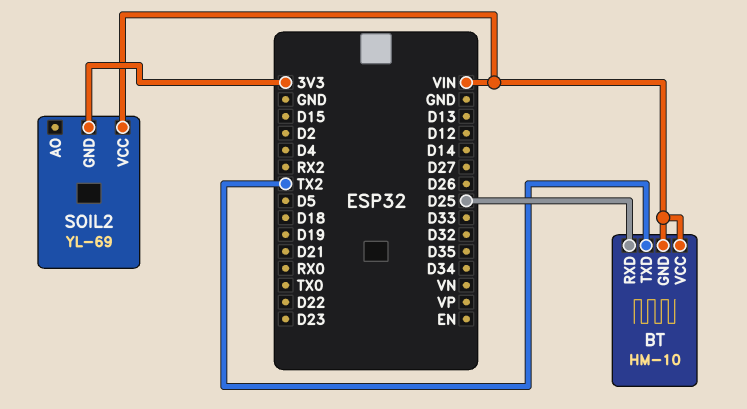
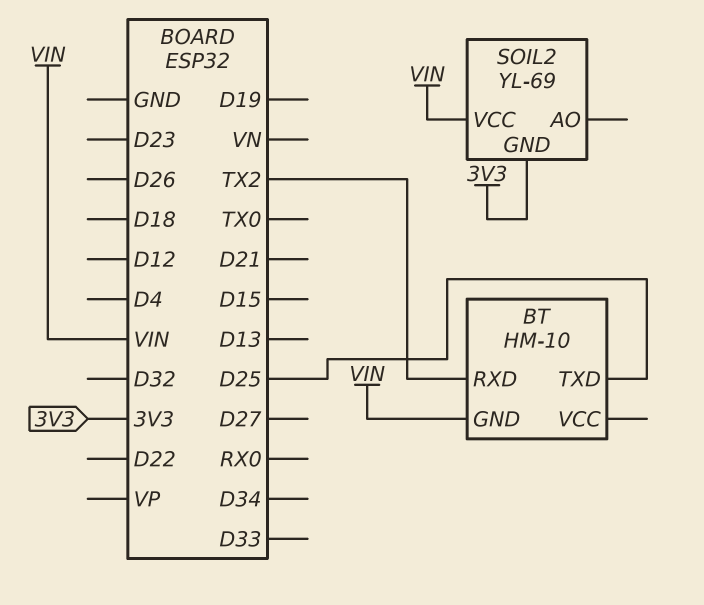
BT pin RXD: D25 -> TX2
BT pin TXD: TX2 -> D25
BT pin VCC: VIN -> none

